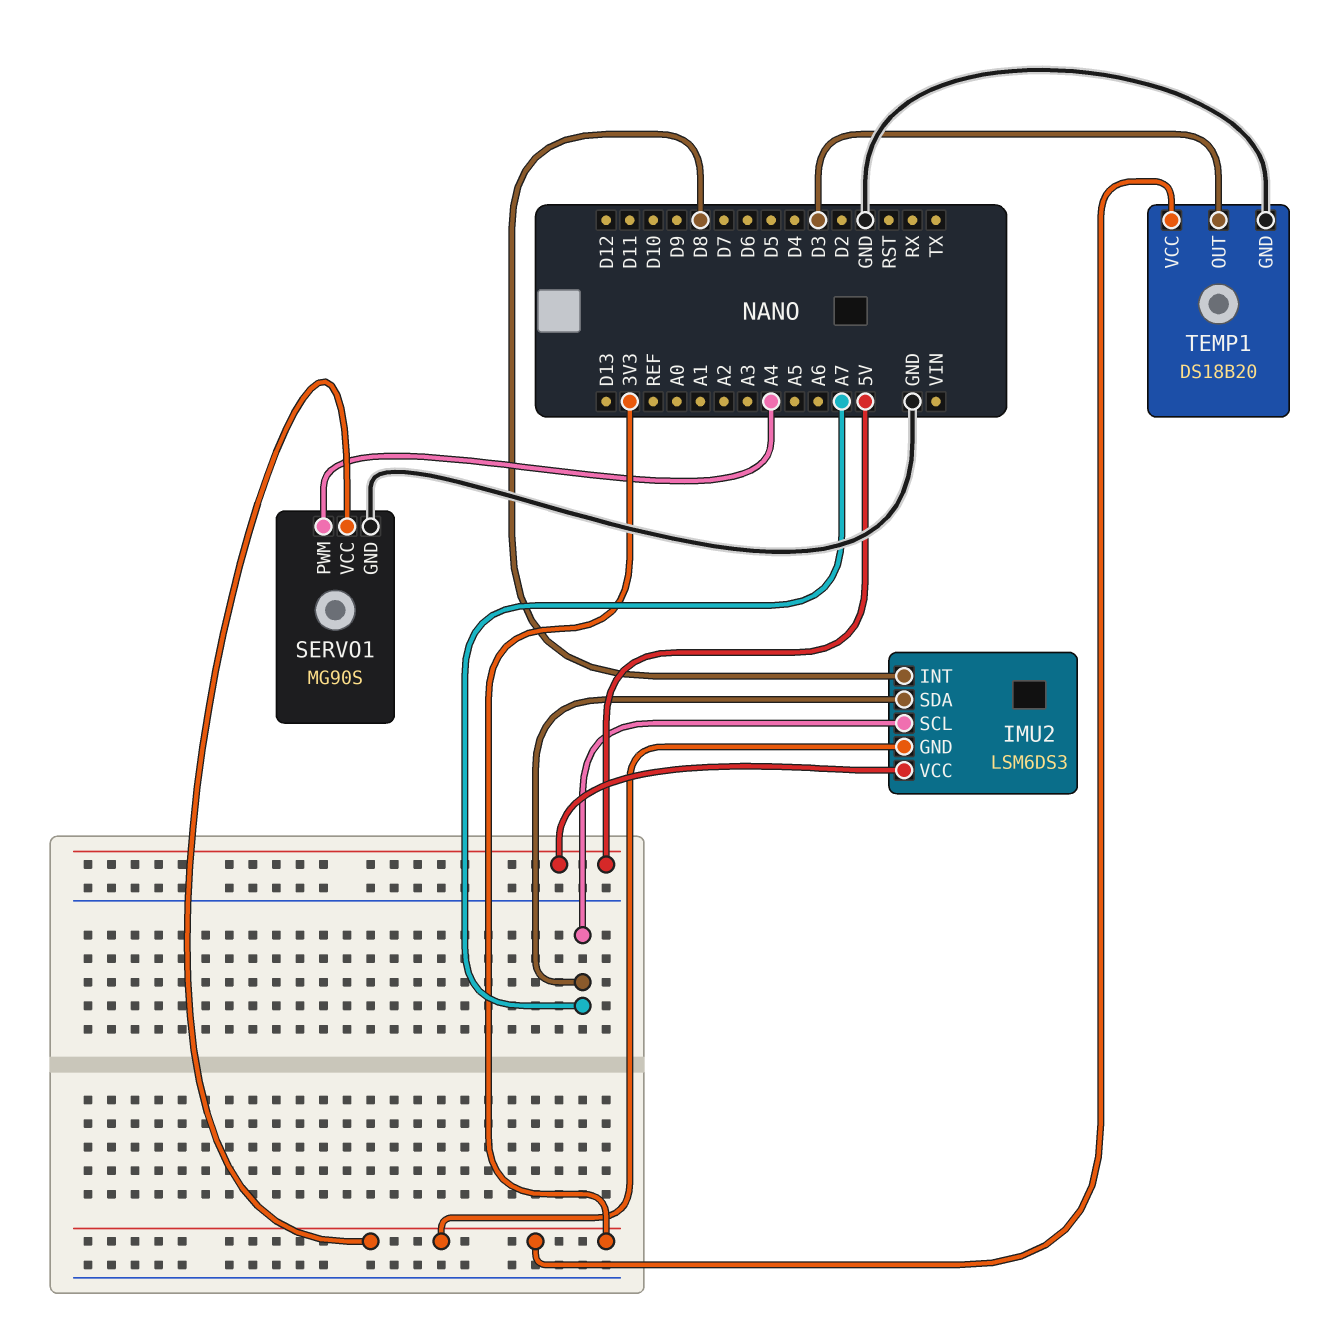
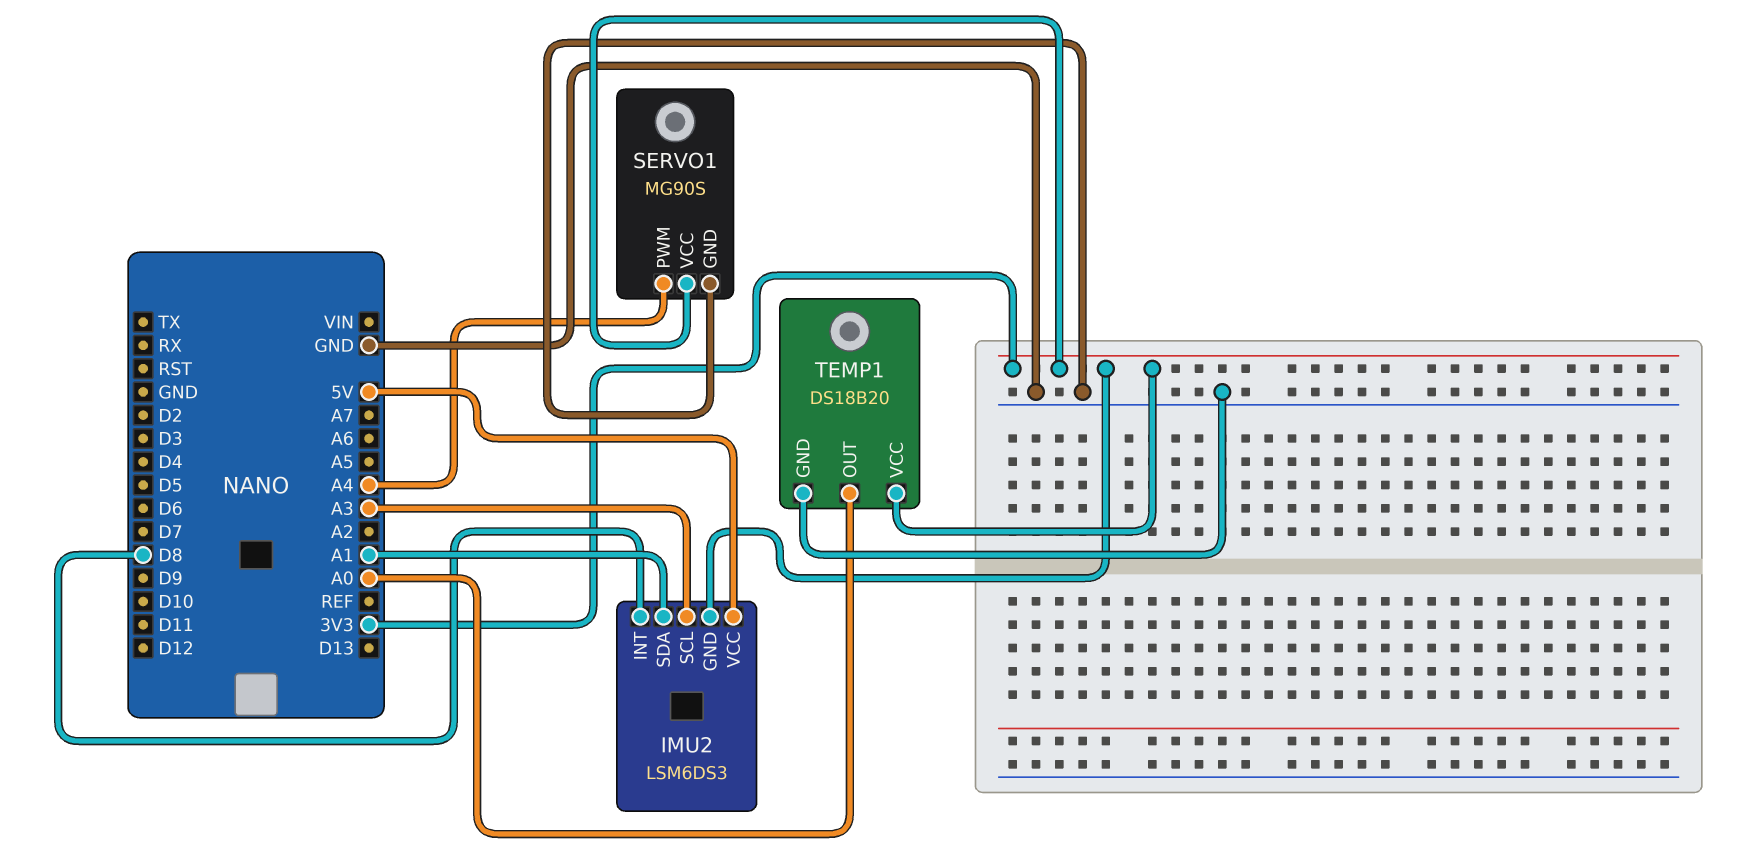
IMU2 pin SCL: A7 -> A3
IMU2 pin SDA: A7 -> A1
TEMP1 pin OUT: D3 -> A0

